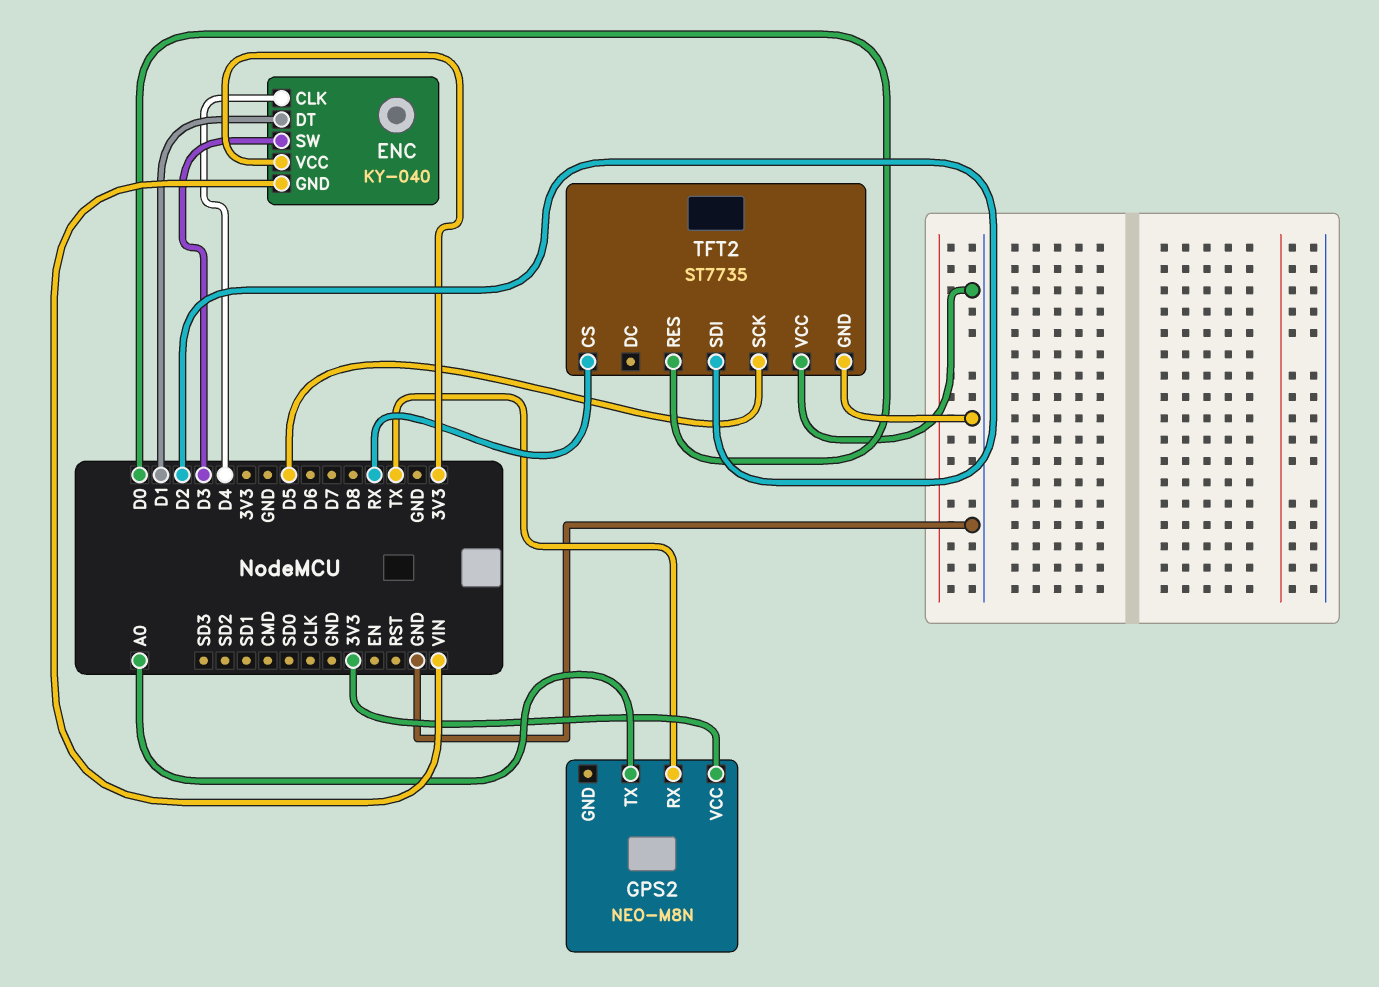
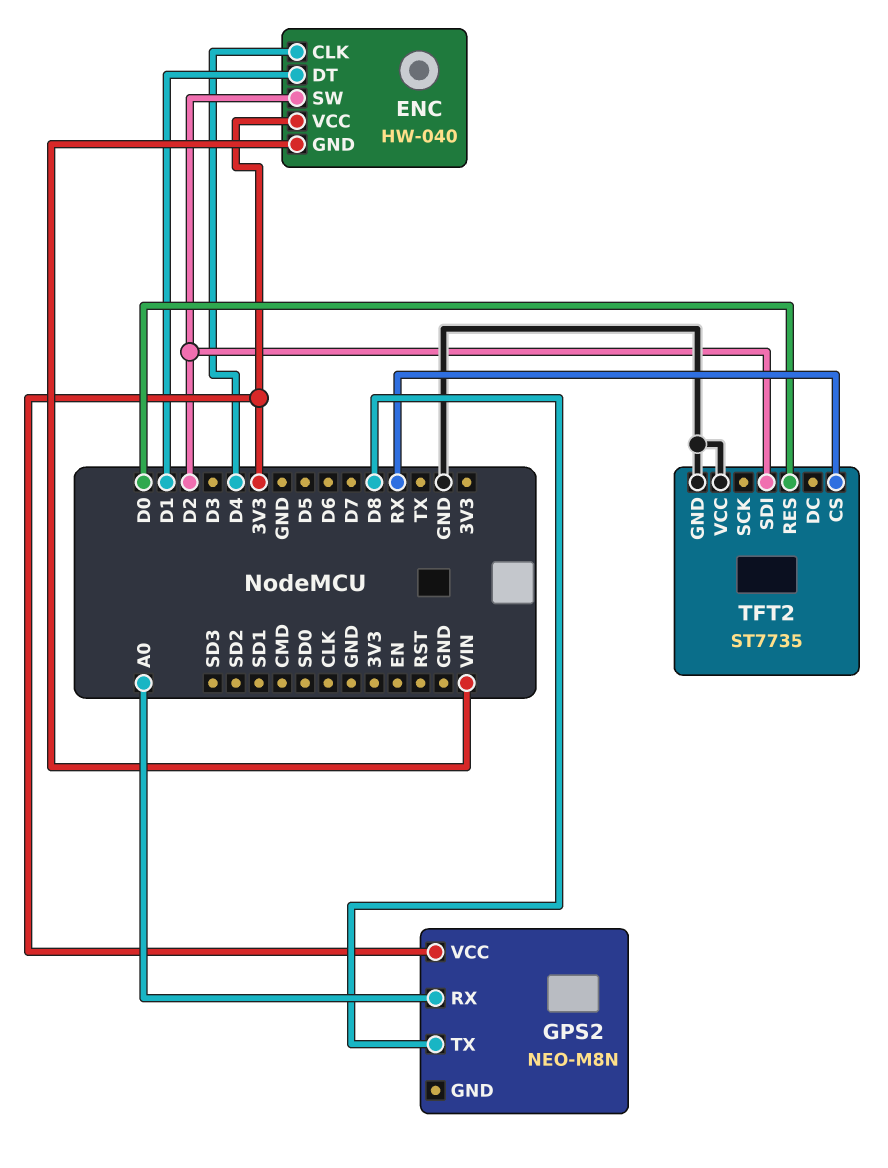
ENC: KY-040 -> HW-040
ENC pin SW: D3 -> D2
GPS2 pin RX: TX -> A0
GPS2 pin TX: A0 -> D8
TFT2 pin SCK: D5 -> none

